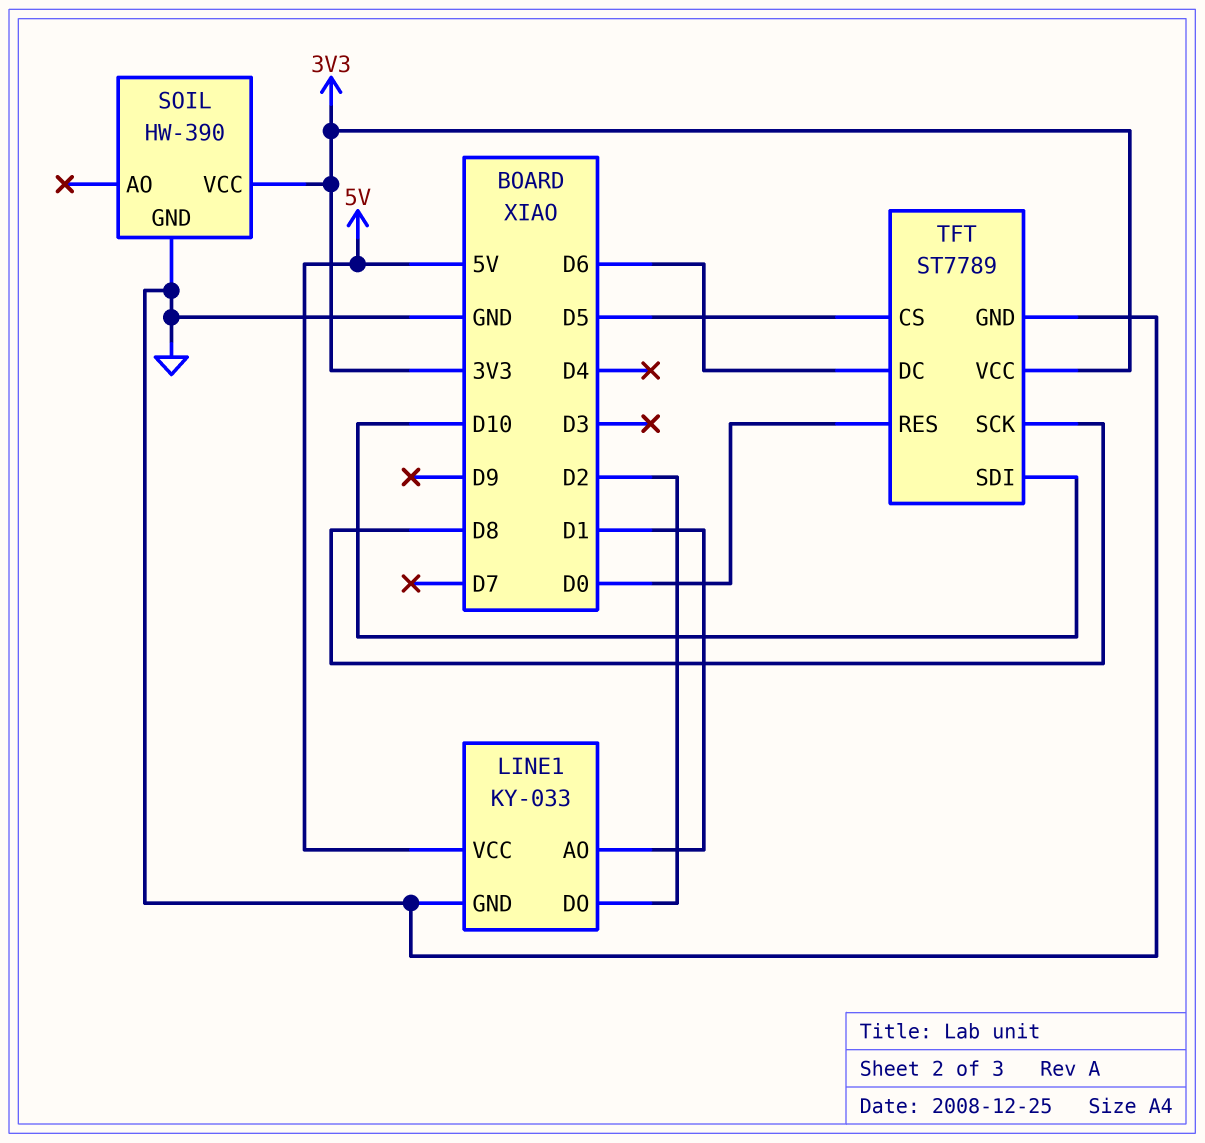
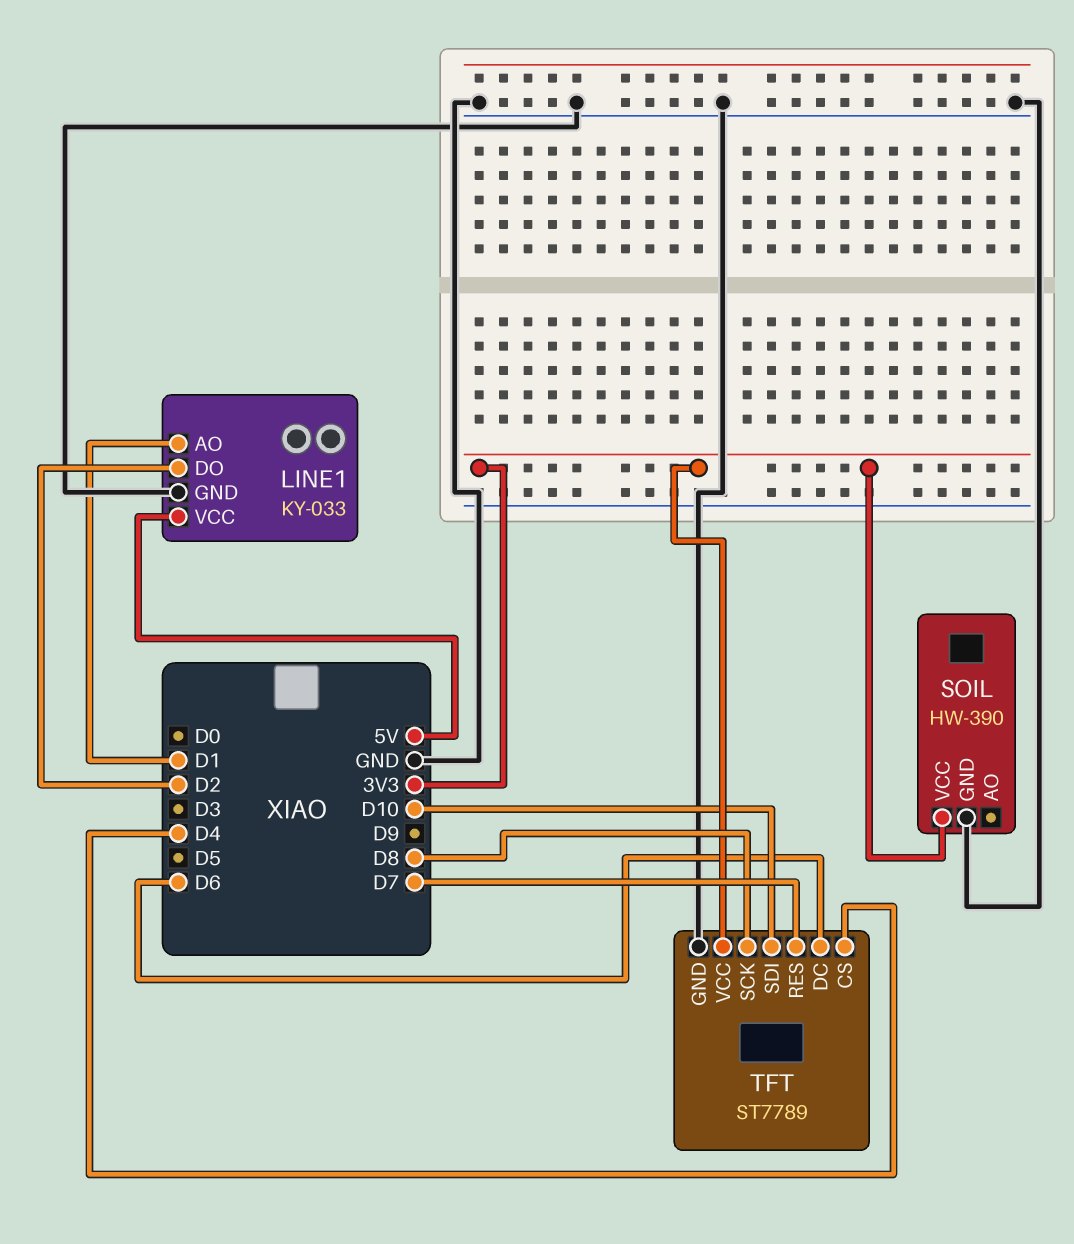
TFT pin CS: D5 -> D4
TFT pin RES: D0 -> D7

